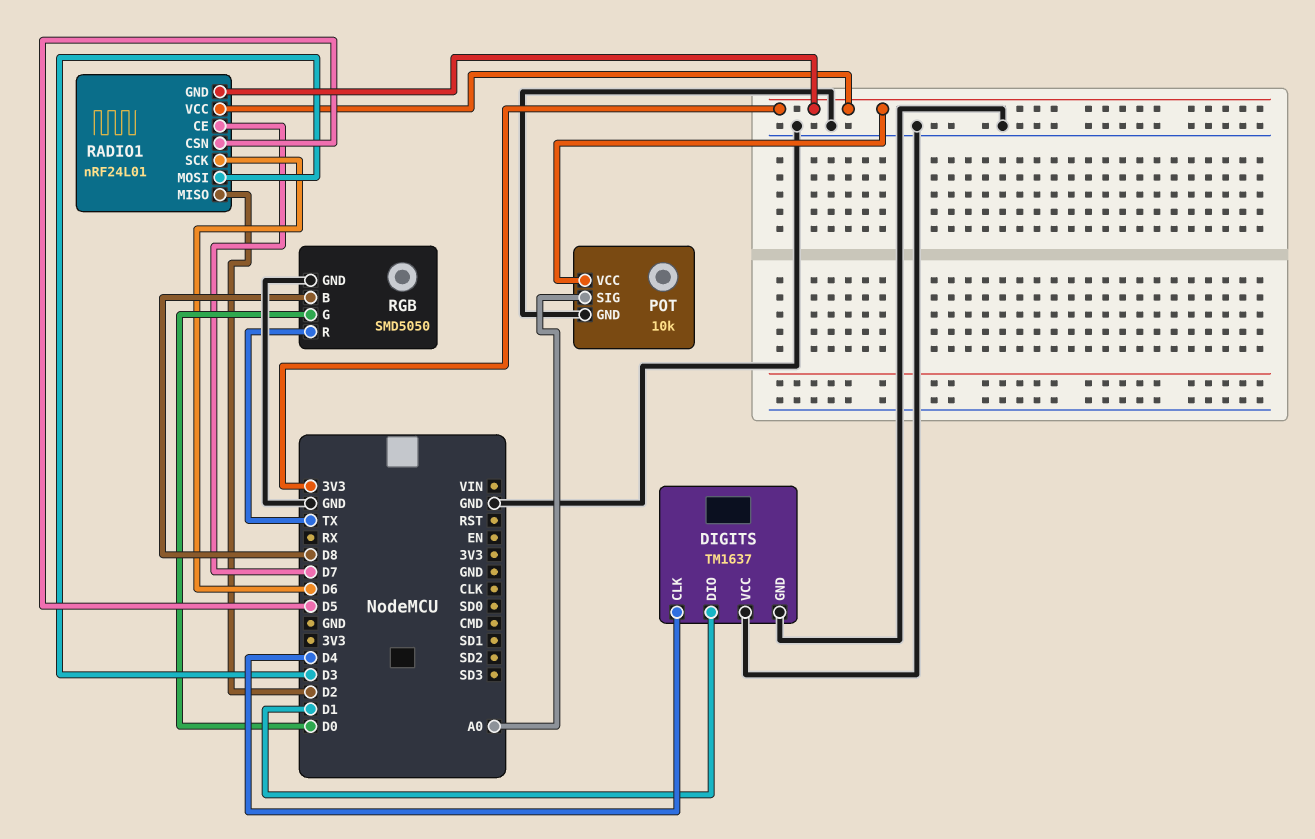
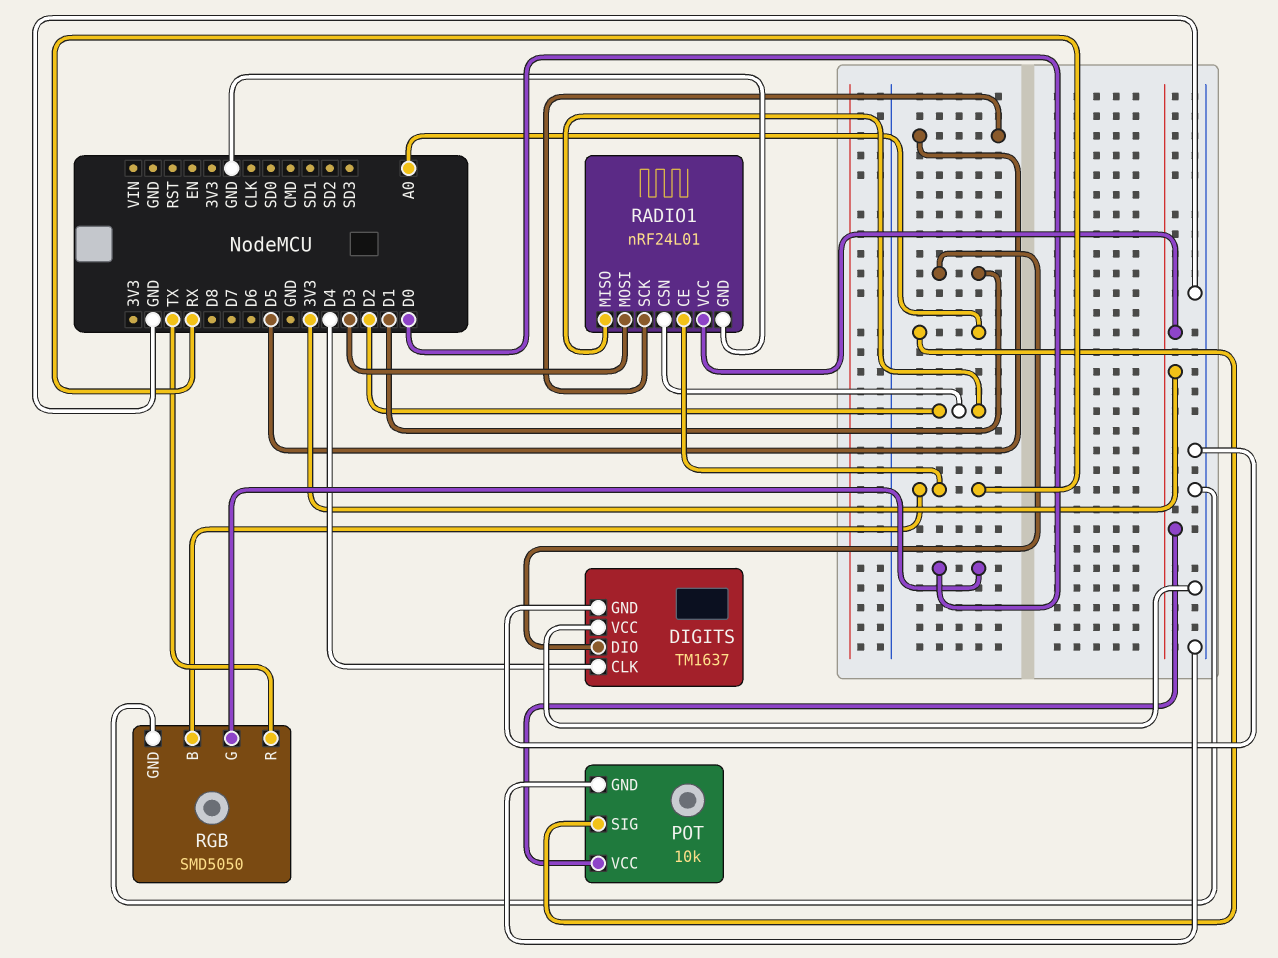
RADIO1 pin CE: D7 -> RX
RADIO1 pin CSN: D5 -> D2
RADIO1 pin GND: 3V3 -> GND
RADIO1 pin SCK: D6 -> D5
RGB pin B: D8 -> RX

